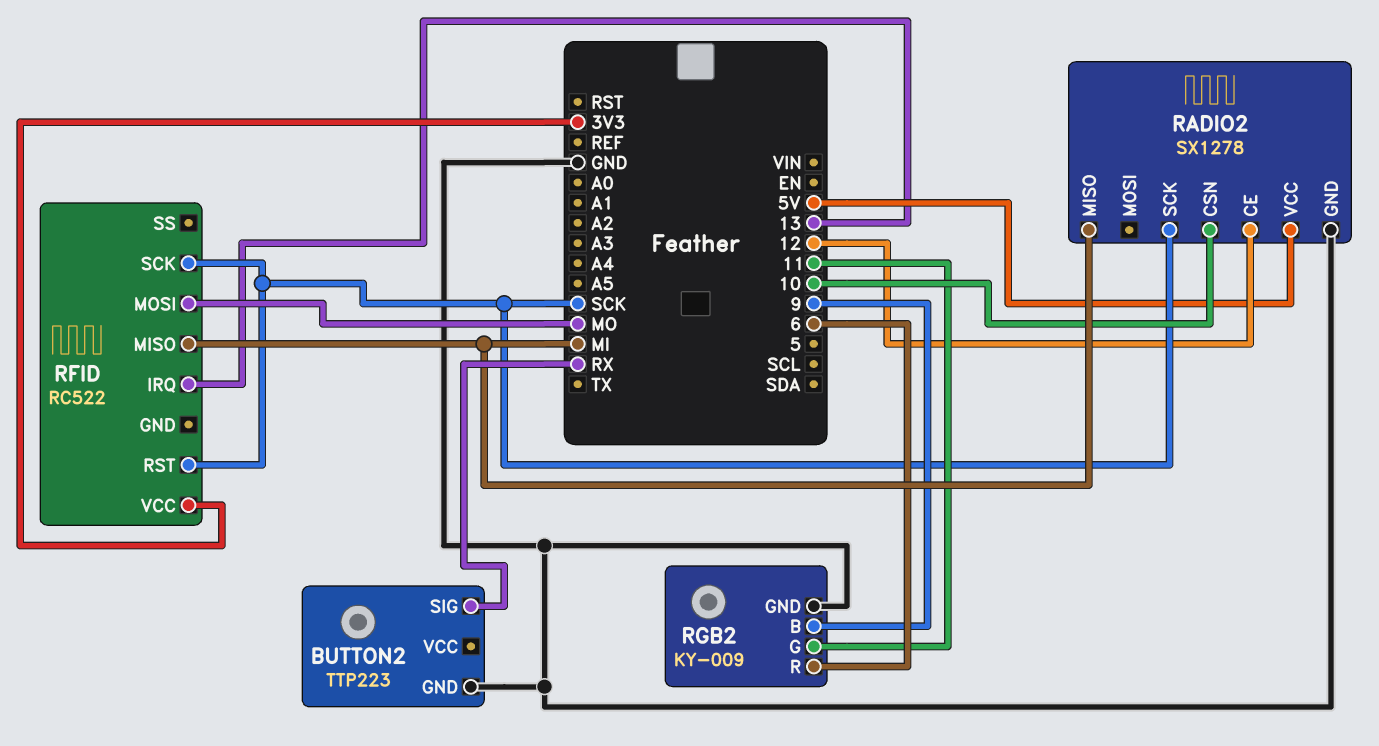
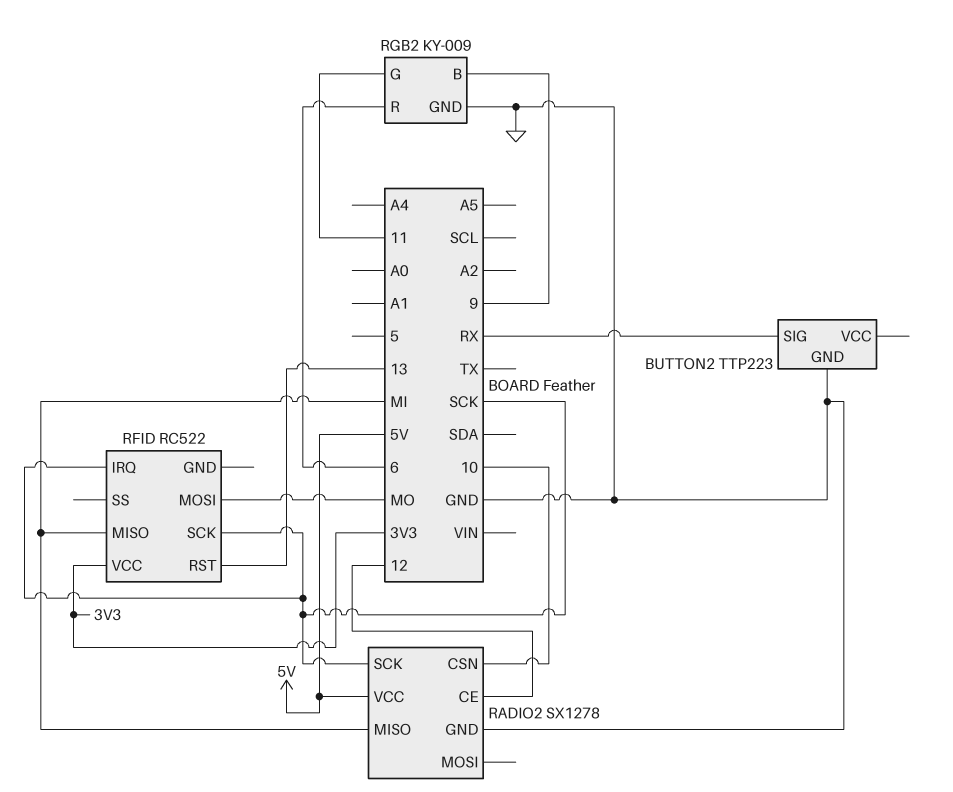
RFID pin IRQ: 13 -> SCK
RFID pin RST: SCK -> 13

